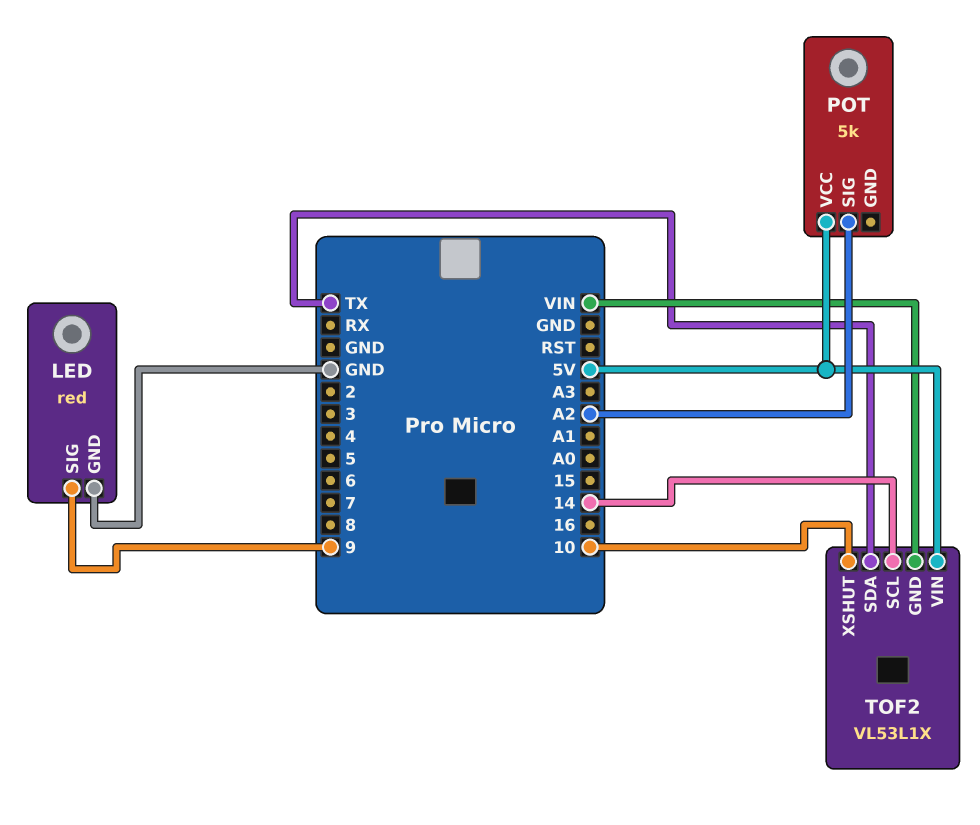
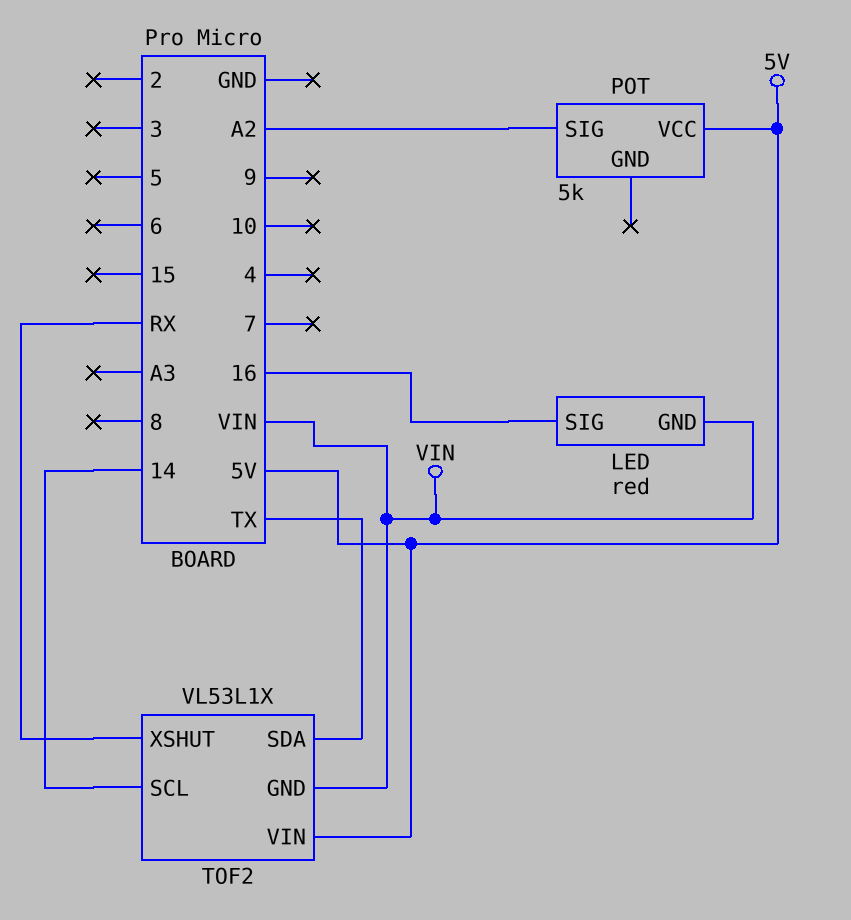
LED pin GND: GND -> VIN
LED pin SIG: 9 -> 16
TOF2 pin XSHUT: 10 -> RX

